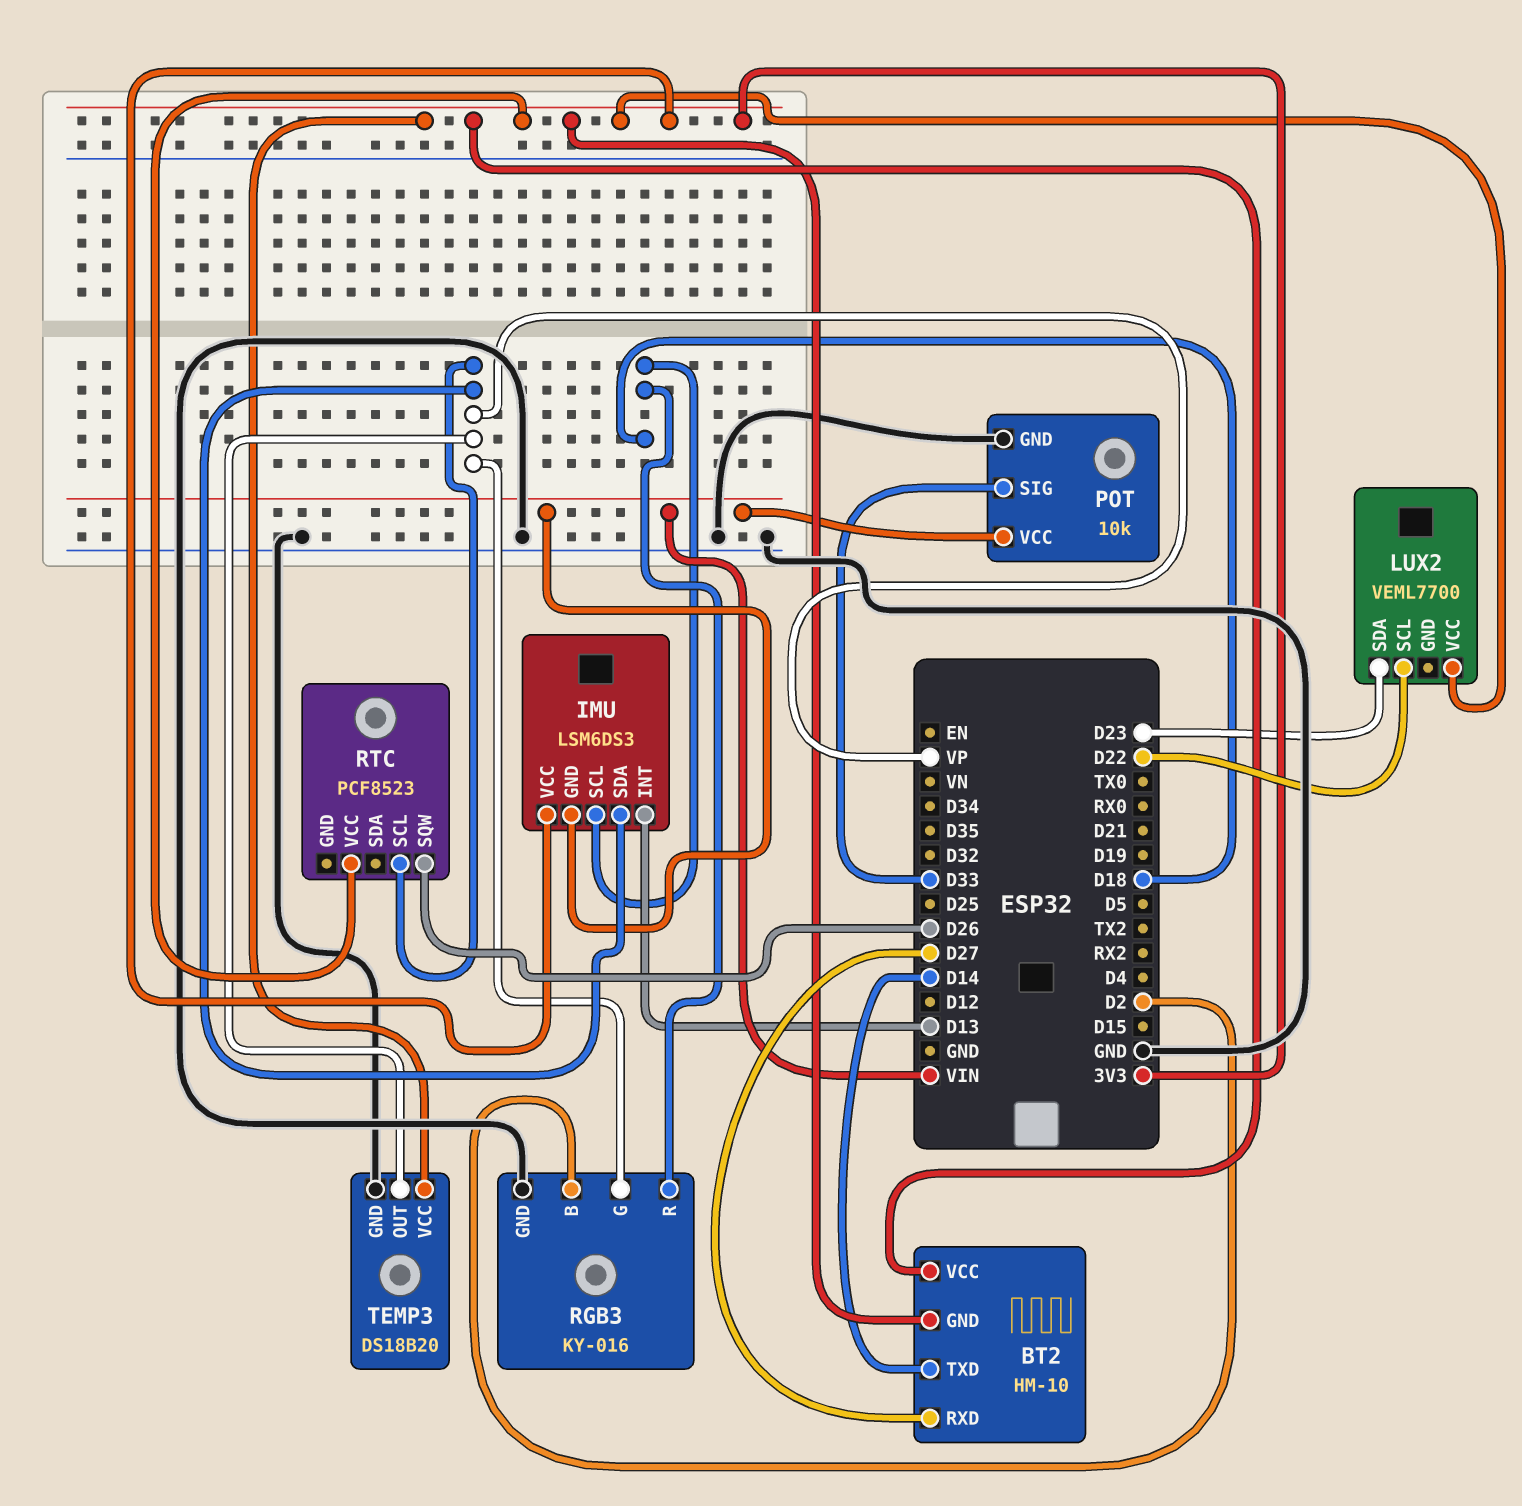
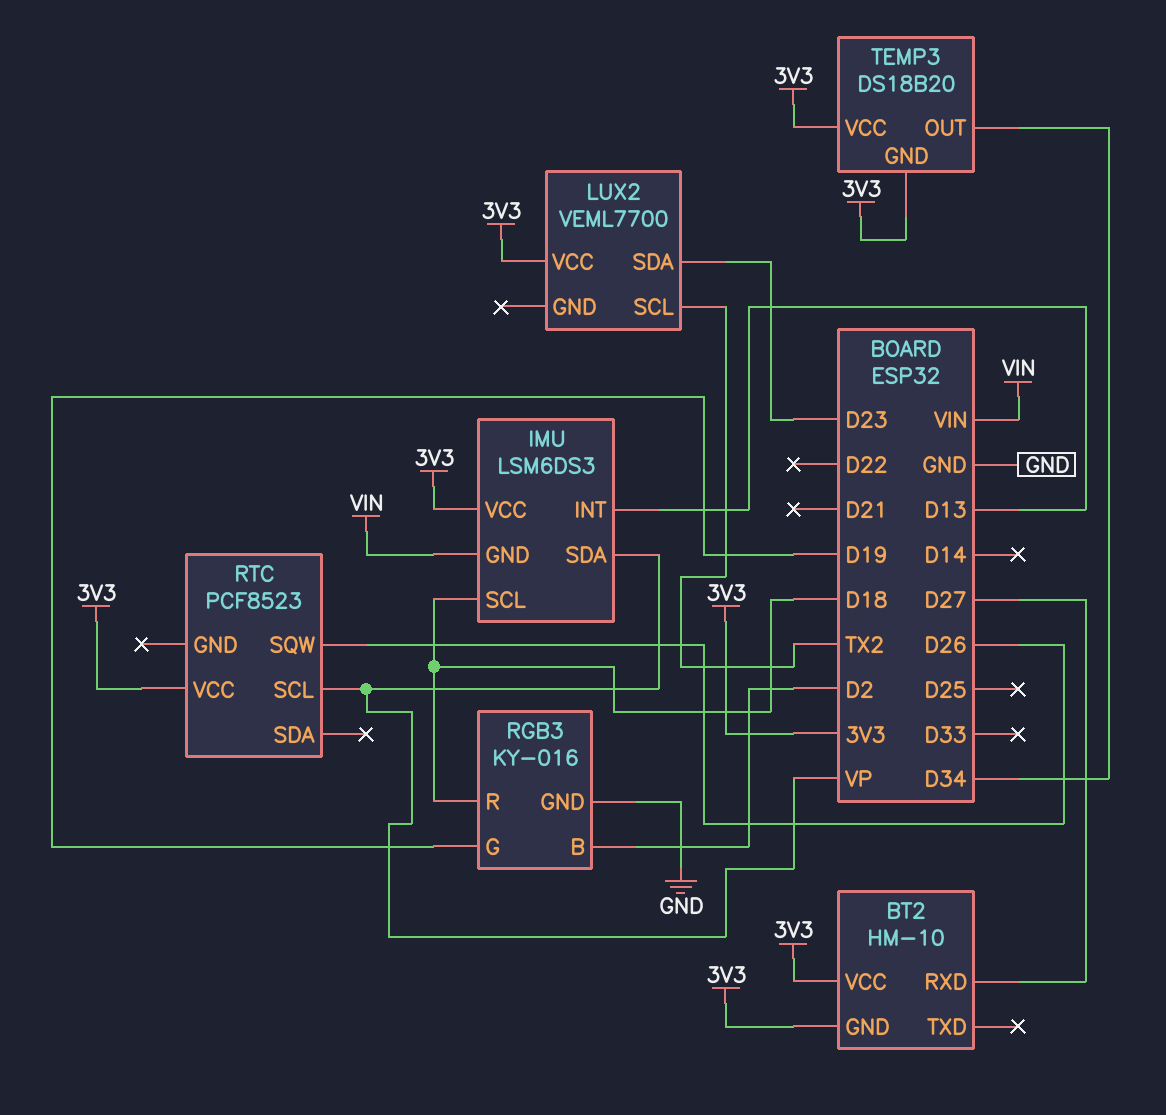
BT2 pin TXD: D14 -> none
LUX2 pin SCL: D22 -> TX2
POT: 10k -> none
POT pin GND: GND -> none
POT pin SIG: D33 -> none
POT pin VCC: VIN -> none
RGB3 pin G: VP -> D19
TEMP3 pin GND: GND -> 3V3
TEMP3 pin OUT: VP -> D34

